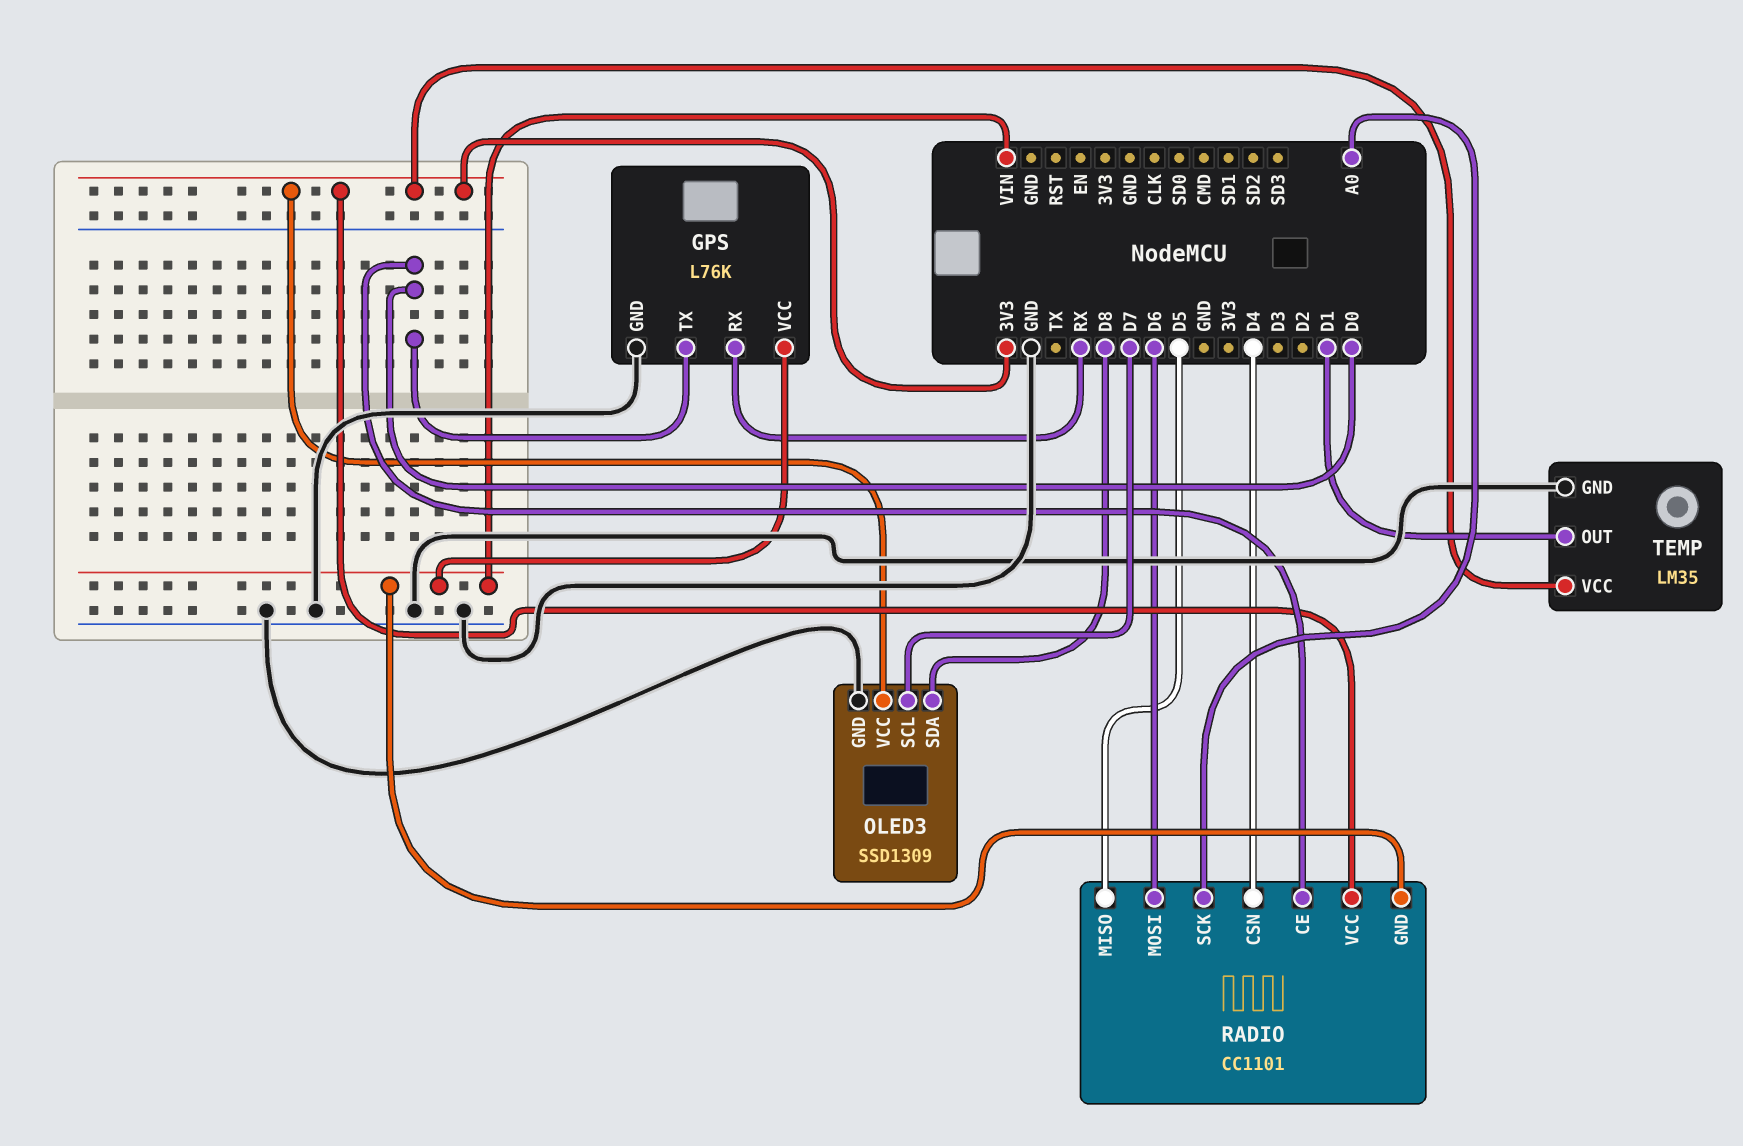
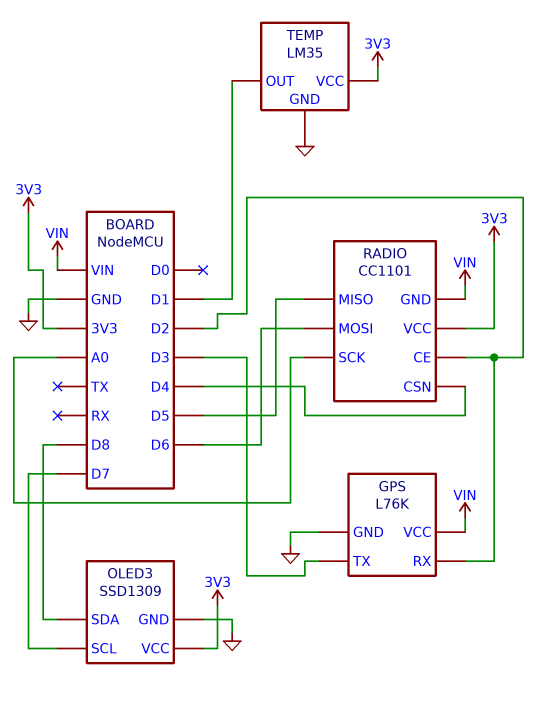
GPS pin RX: RX -> D2
GPS pin TX: D0 -> D3
RADIO pin CE: D0 -> D2

